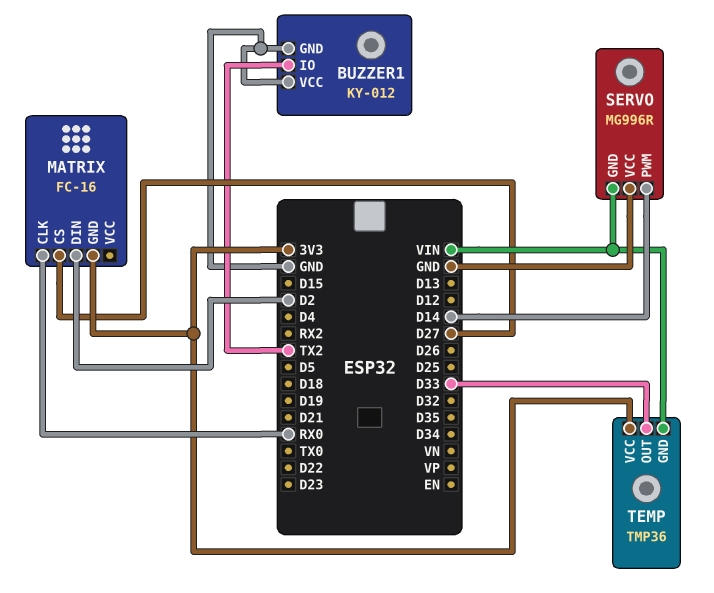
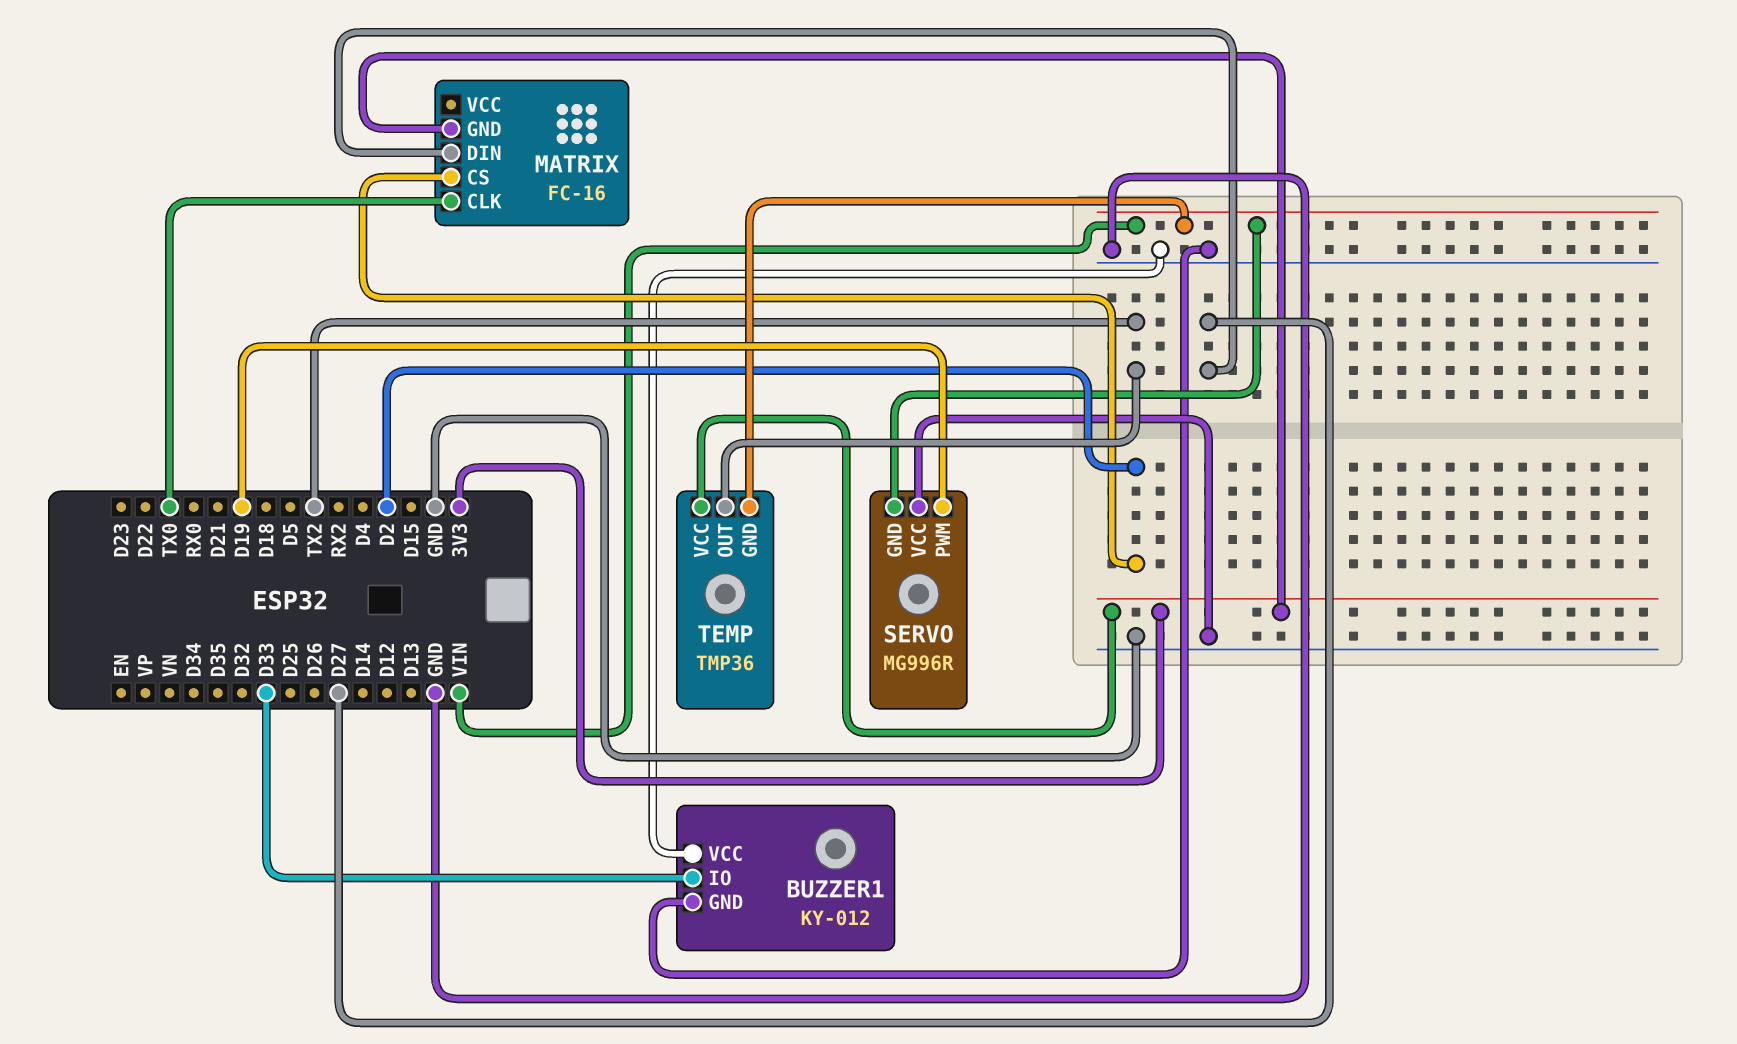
BUZZER1 pin IO: TX2 -> D33
MATRIX pin CLK: RX0 -> TX0
MATRIX pin CS: D27 -> D2
MATRIX pin DIN: D2 -> D27
SERVO pin PWM: D14 -> D19
TEMP pin OUT: D33 -> TX2

